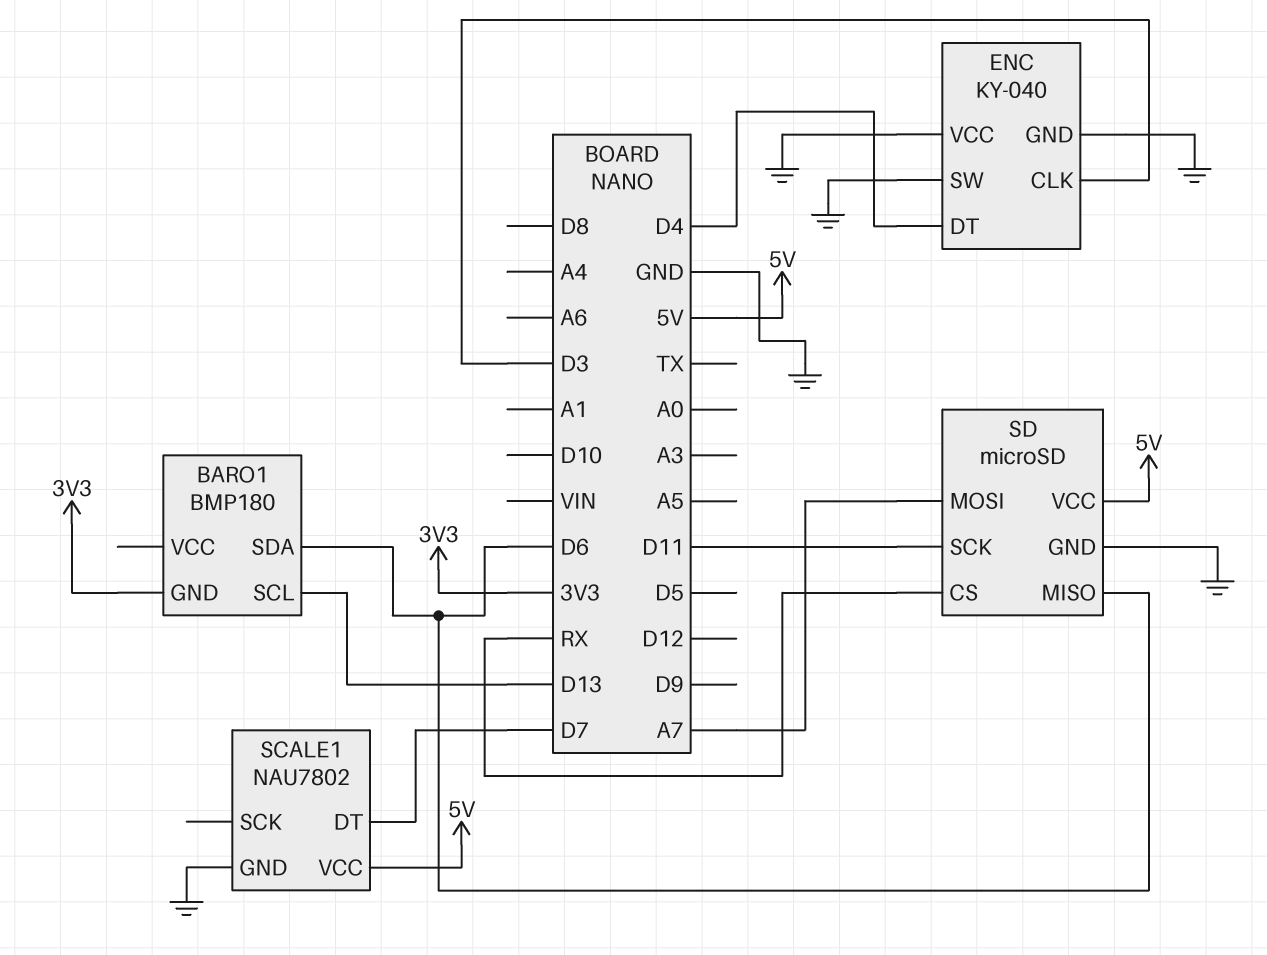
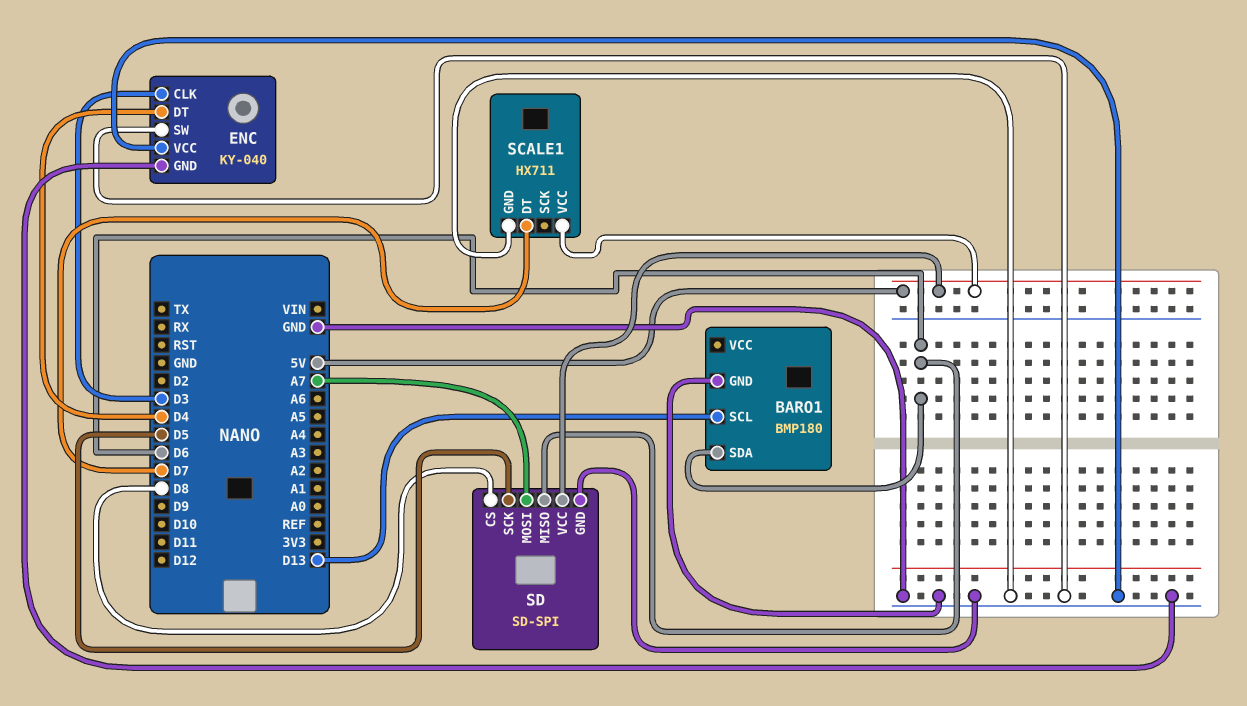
BARO1 pin GND: 3V3 -> GND
SCALE1: NAU7802 -> HX711
SD: microSD -> SD-SPI
SD pin CS: RX -> D8
SD pin SCK: D11 -> D5

